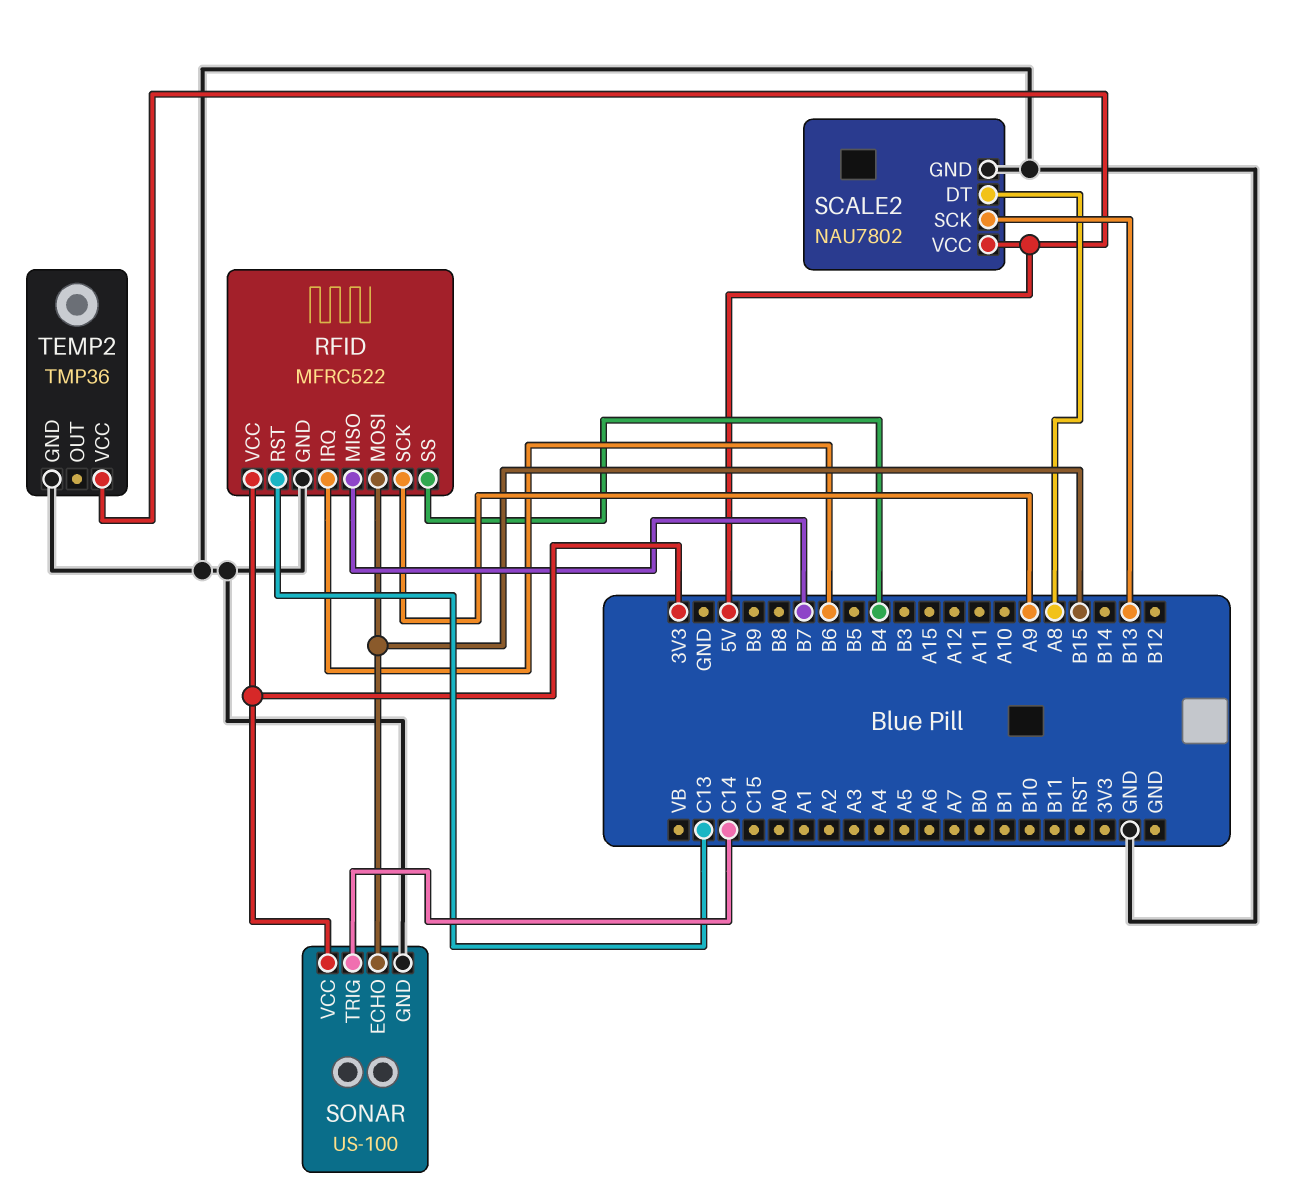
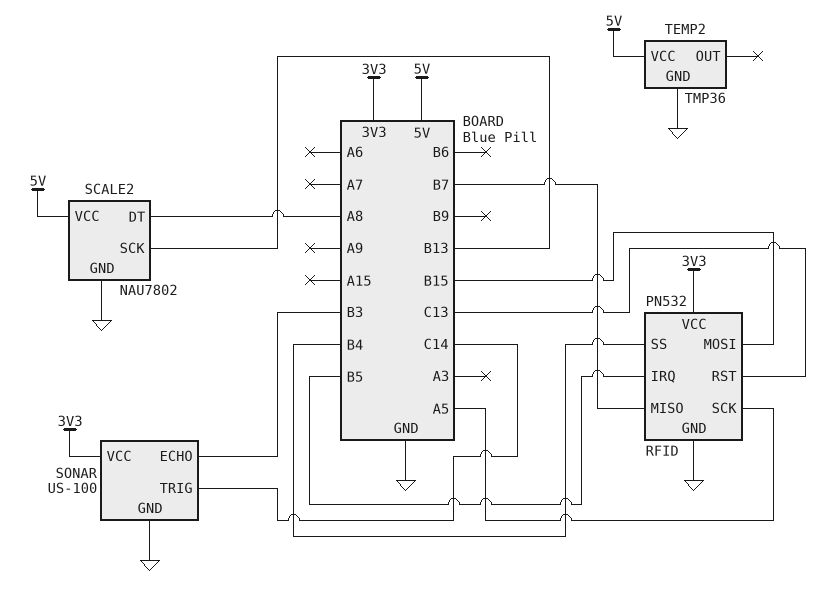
RFID: MFRC522 -> PN532
RFID pin IRQ: B6 -> B5
RFID pin SCK: A9 -> A5
SONAR pin ECHO: B15 -> B3

